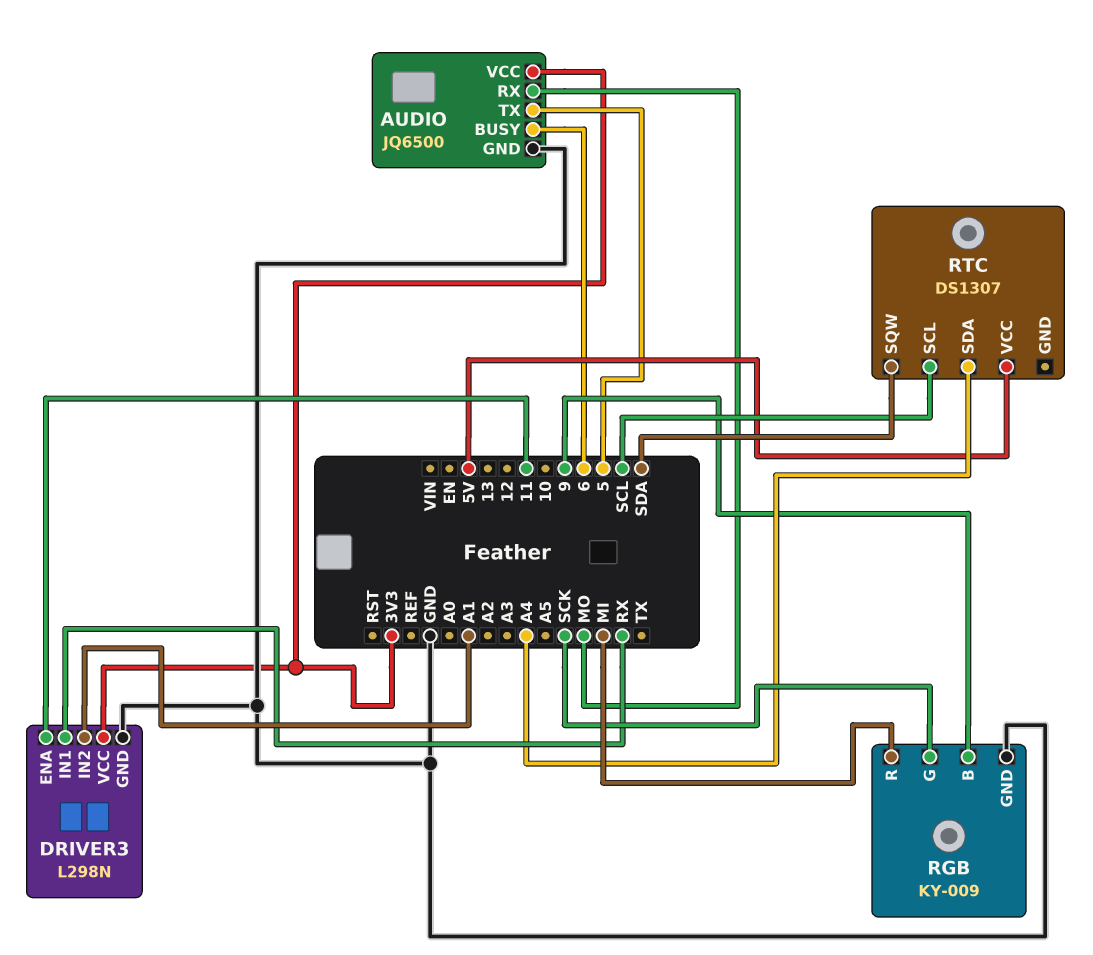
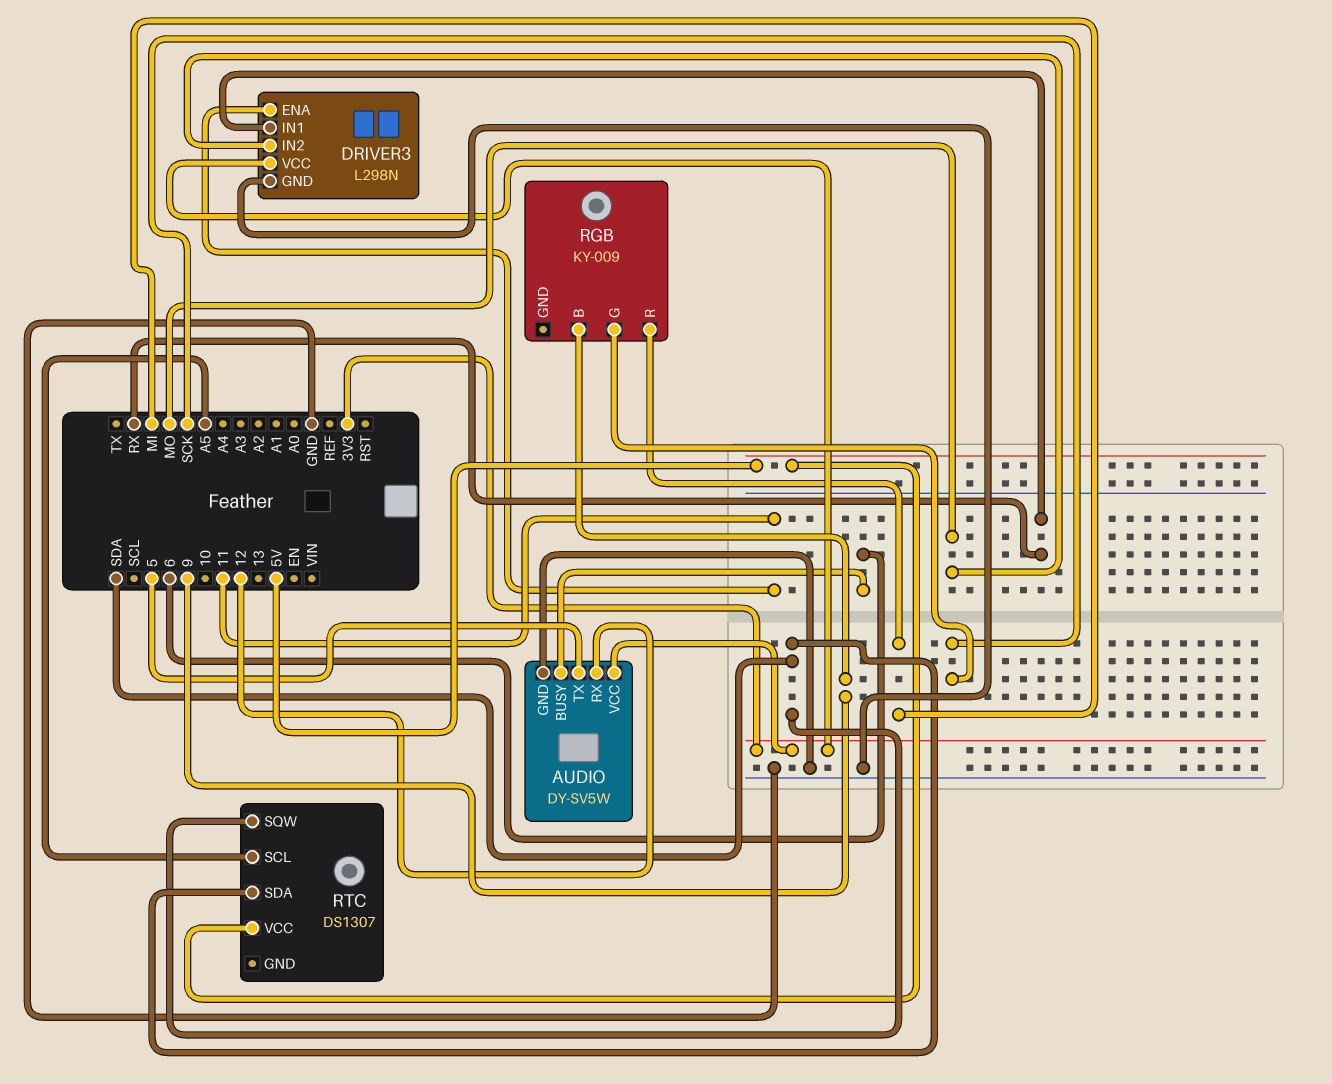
AUDIO: JQ6500 -> DY-SV5W
AUDIO pin RX: MO -> 12
DRIVER3 pin IN2: A1 -> MO
RGB pin GND: GND -> none
RTC pin SCL: SCL -> A5
RTC pin SDA: A4 -> SDA

